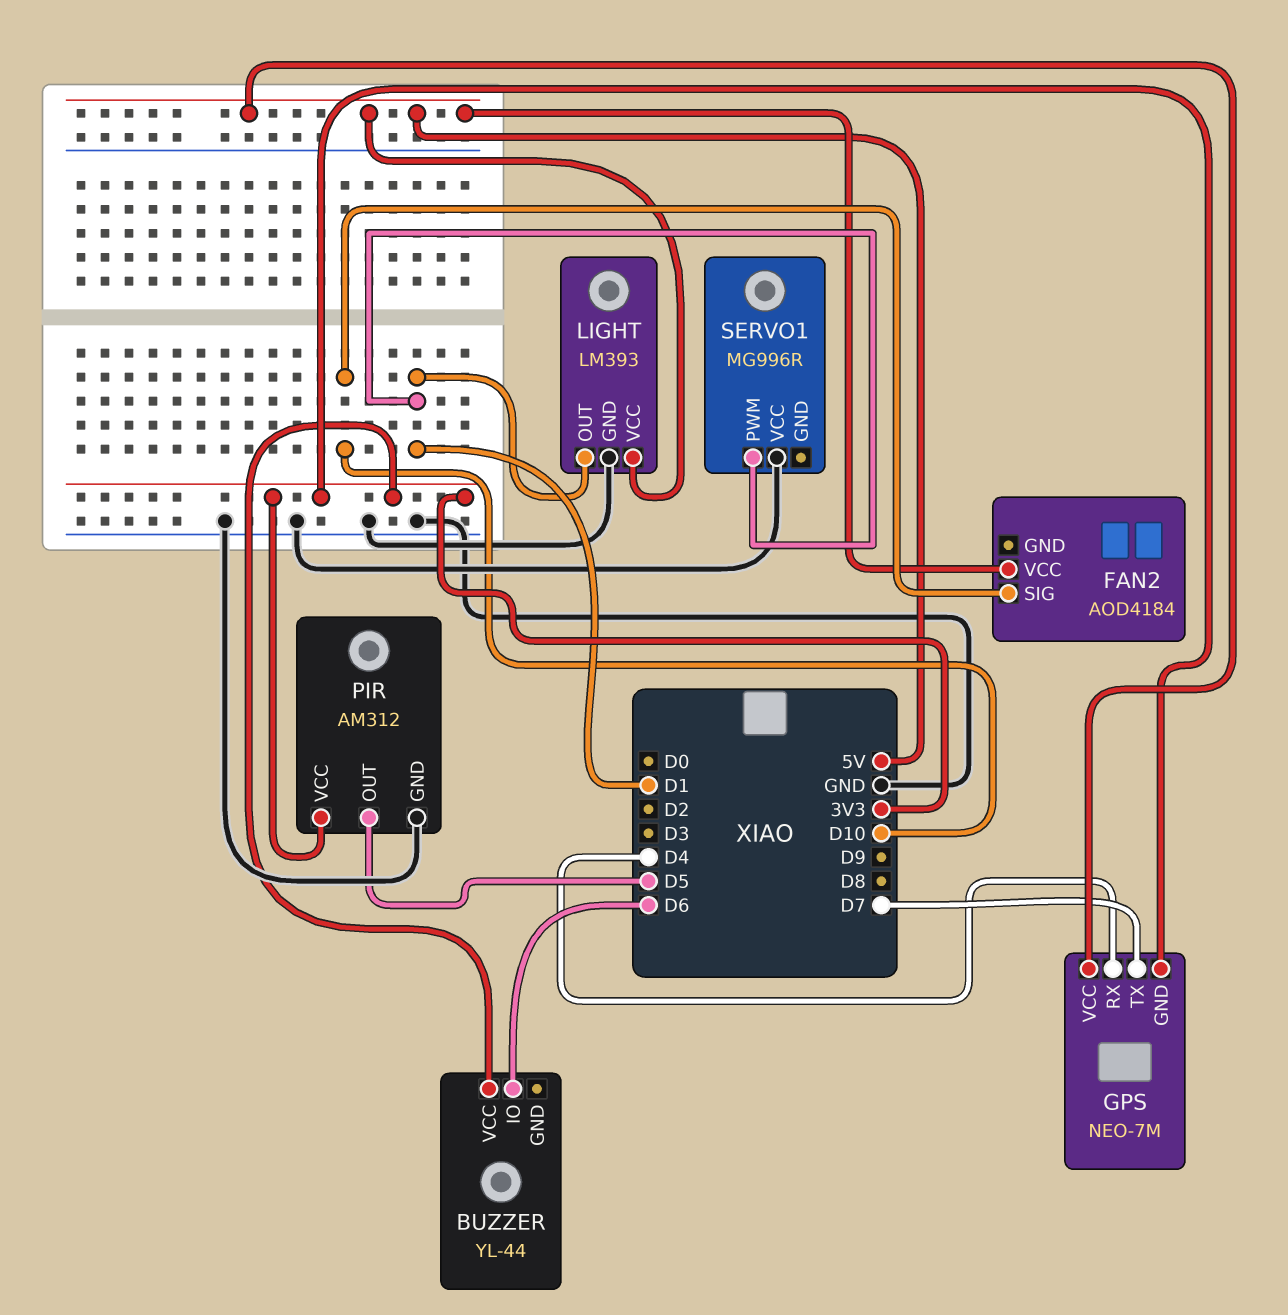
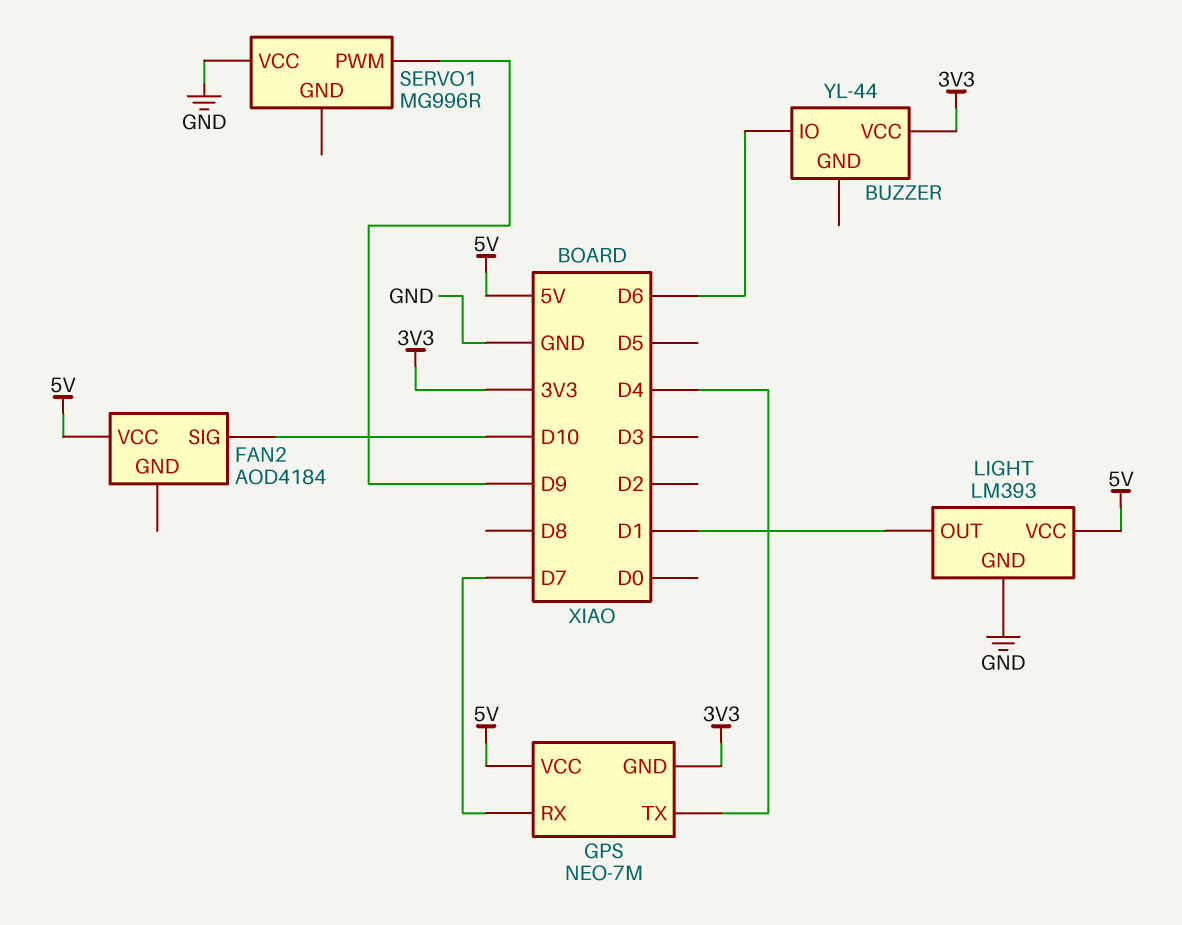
GPS pin RX: D4 -> D7
GPS pin TX: D7 -> D4
PIR: AM312 -> none
PIR pin GND: GND -> none
PIR pin OUT: D5 -> none
PIR pin VCC: 3V3 -> none
SERVO1 pin PWM: D1 -> D9

